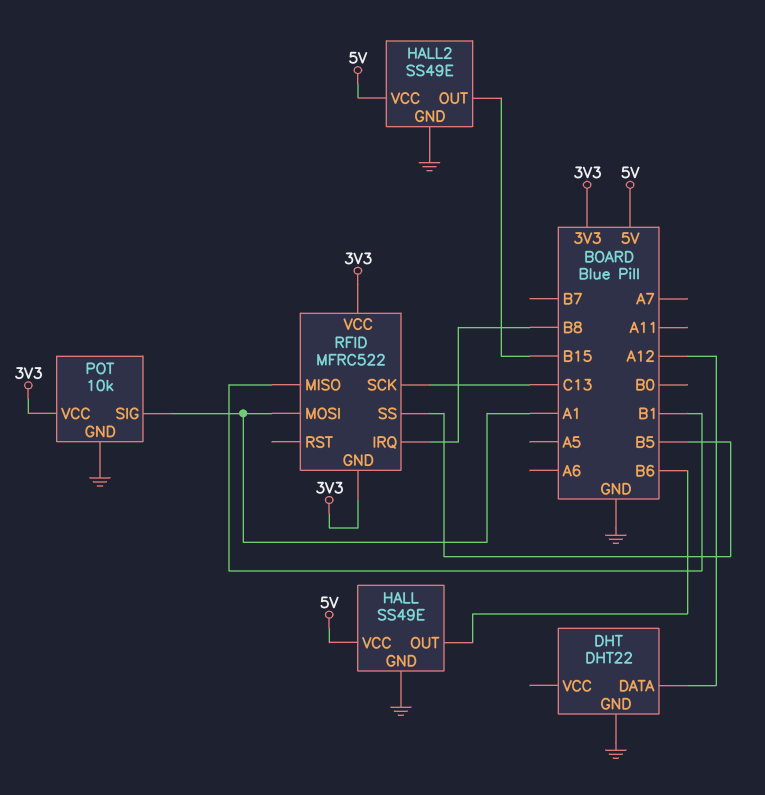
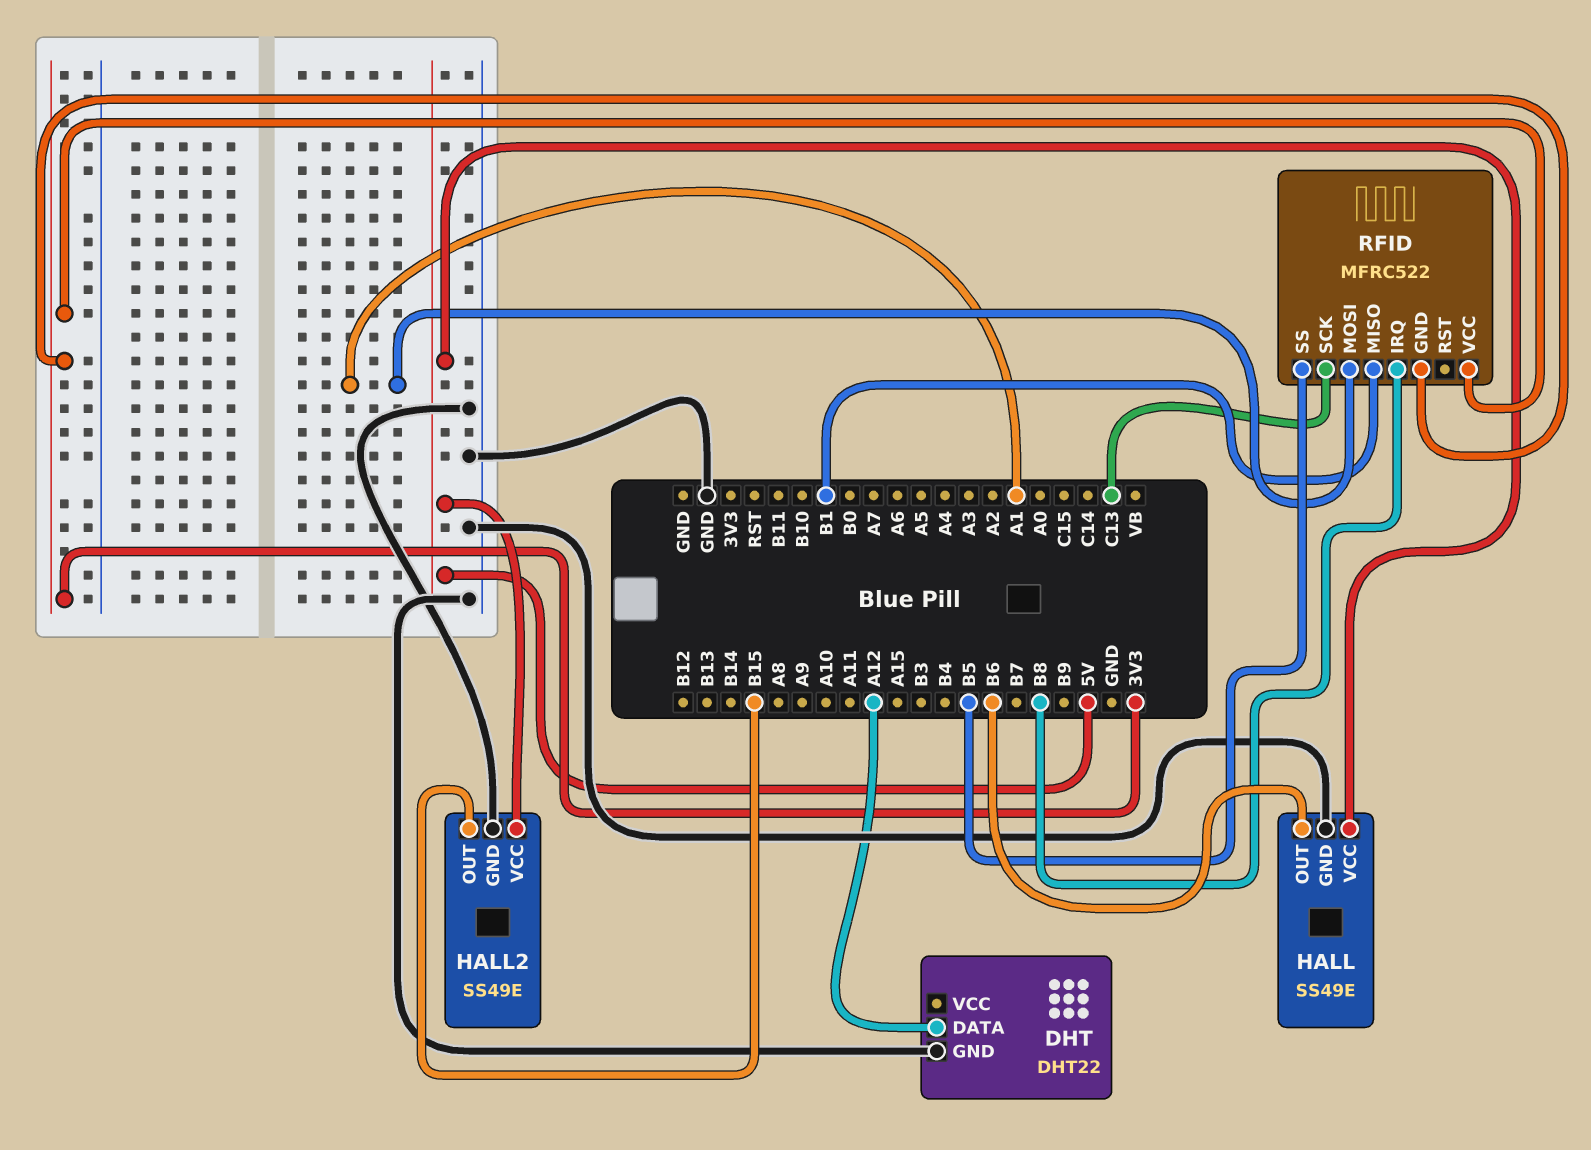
POT: 10k -> none
POT pin GND: GND -> none
POT pin SIG: A1 -> none
POT pin VCC: 3V3 -> none

